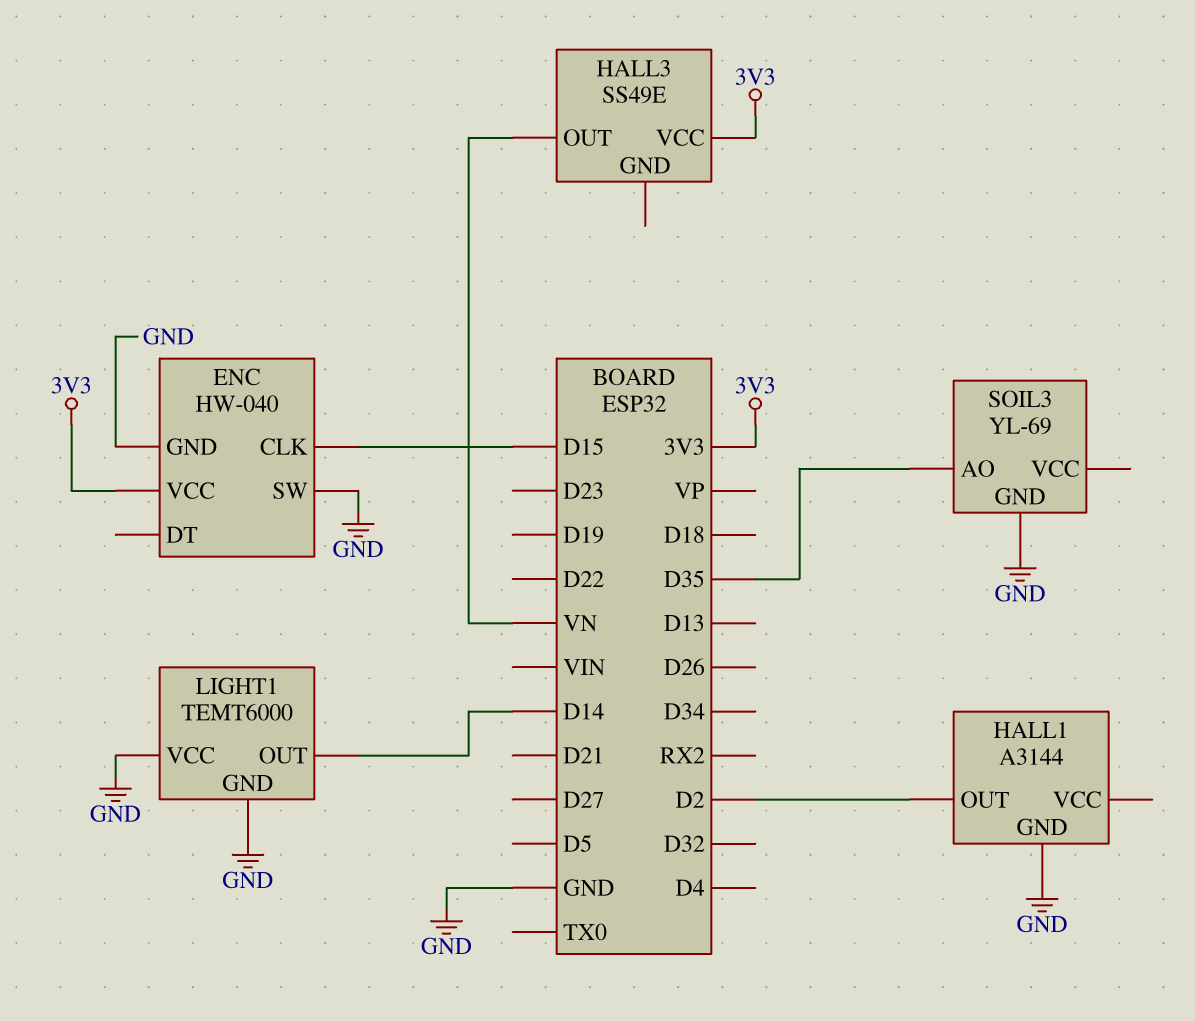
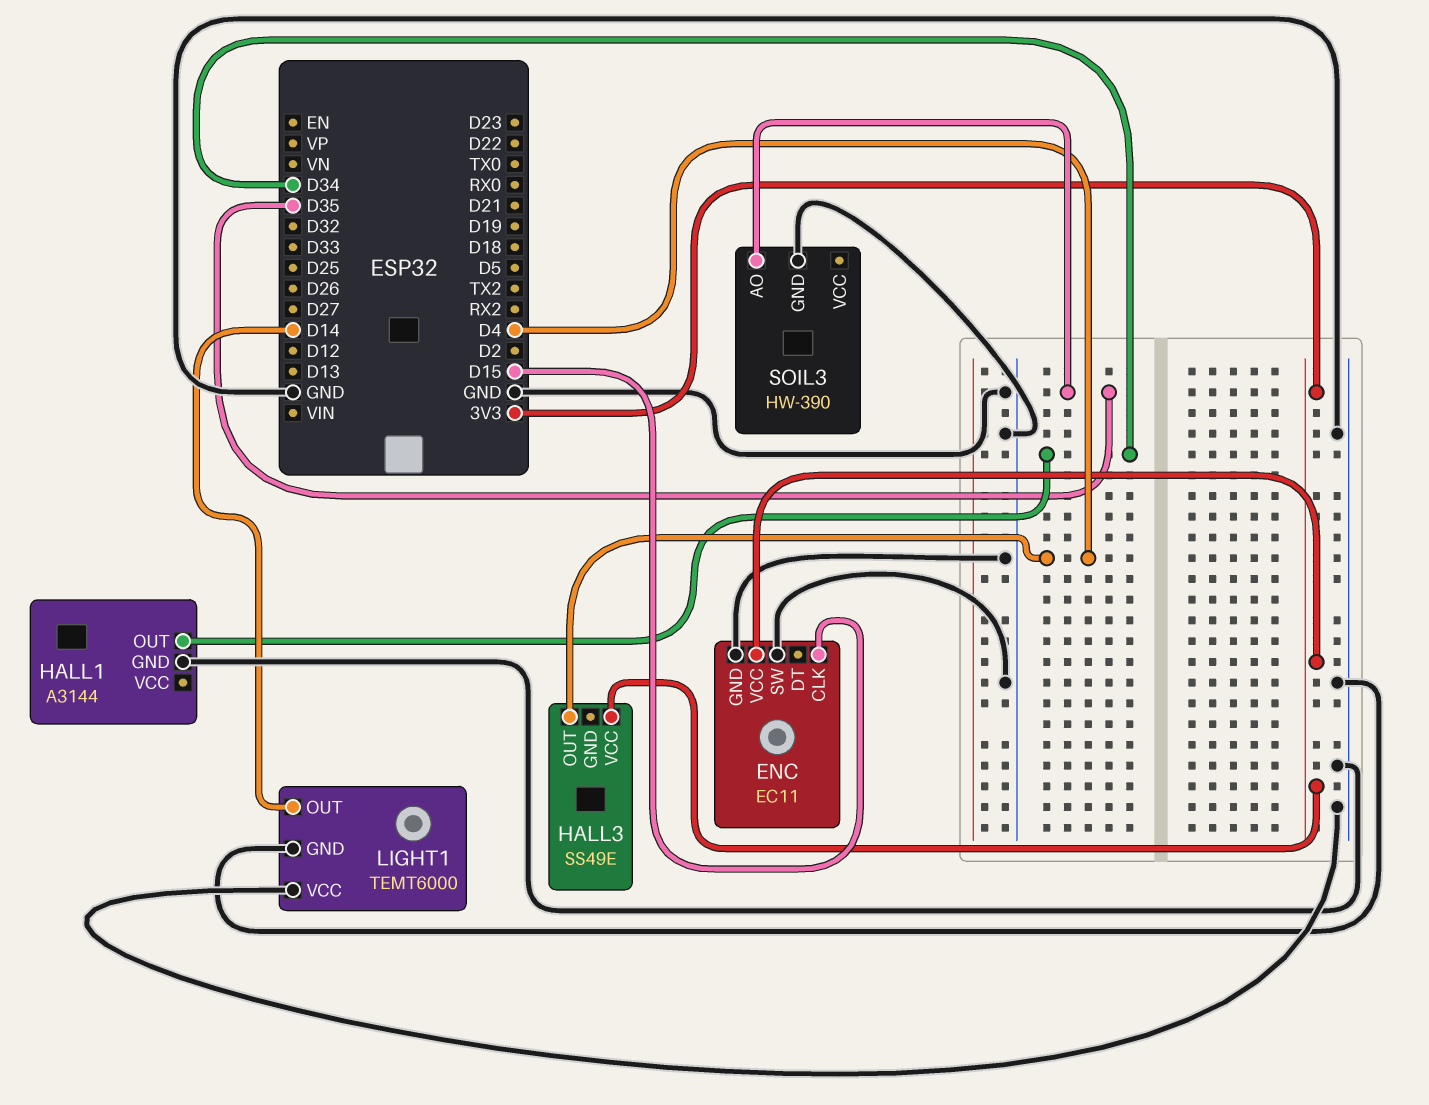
ENC: HW-040 -> EC11
HALL1 pin OUT: D2 -> D34
HALL3 pin OUT: VN -> D4
SOIL3: YL-69 -> HW-390

